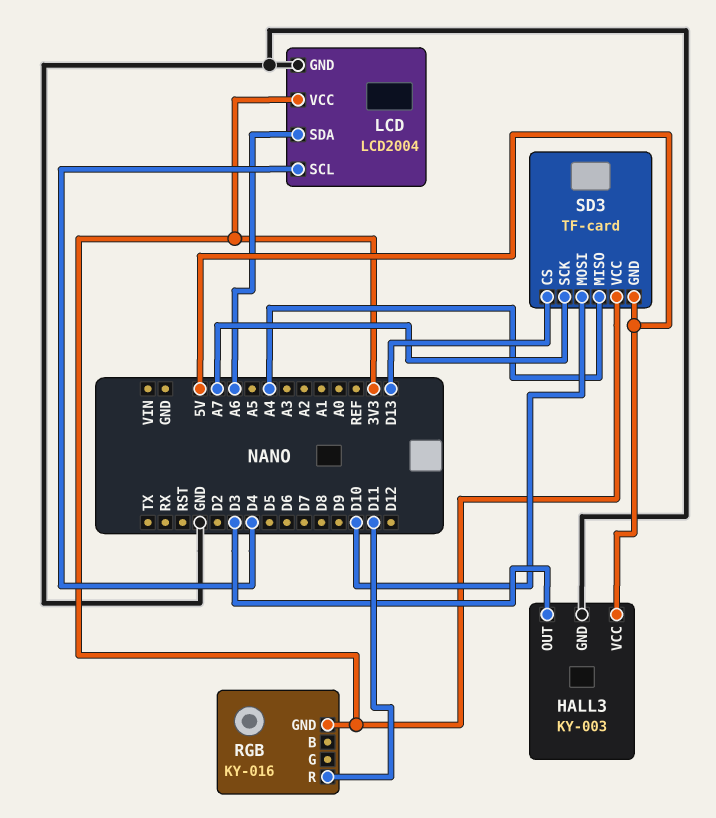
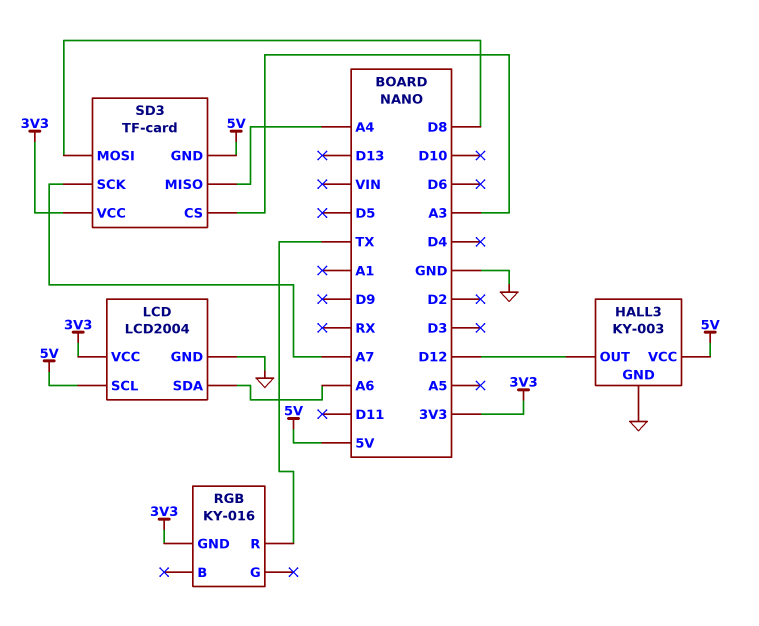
HALL3 pin OUT: D3 -> D12
LCD pin SCL: D4 -> 5V
RGB pin R: D11 -> TX
SD3 pin CS: D13 -> A3
SD3 pin MOSI: D10 -> D8

